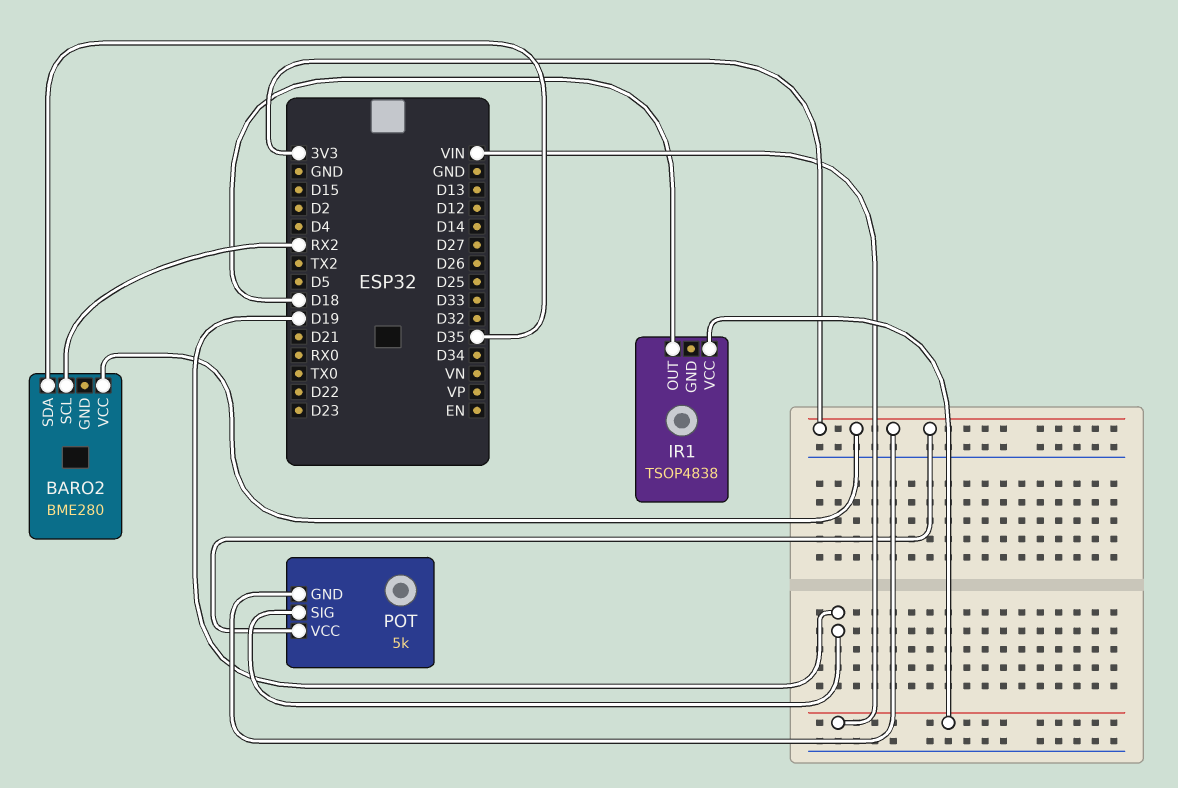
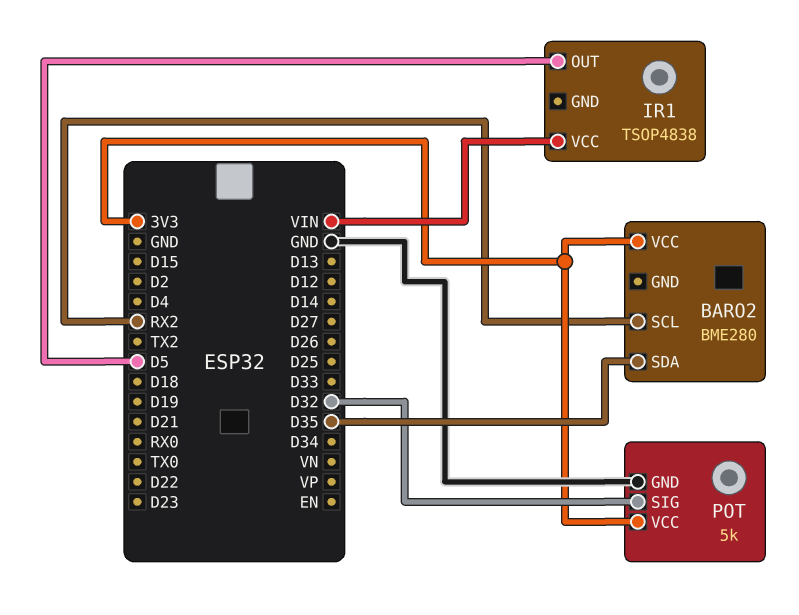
IR1 pin OUT: D18 -> D5
POT pin GND: 3V3 -> GND
POT pin SIG: D19 -> D32

